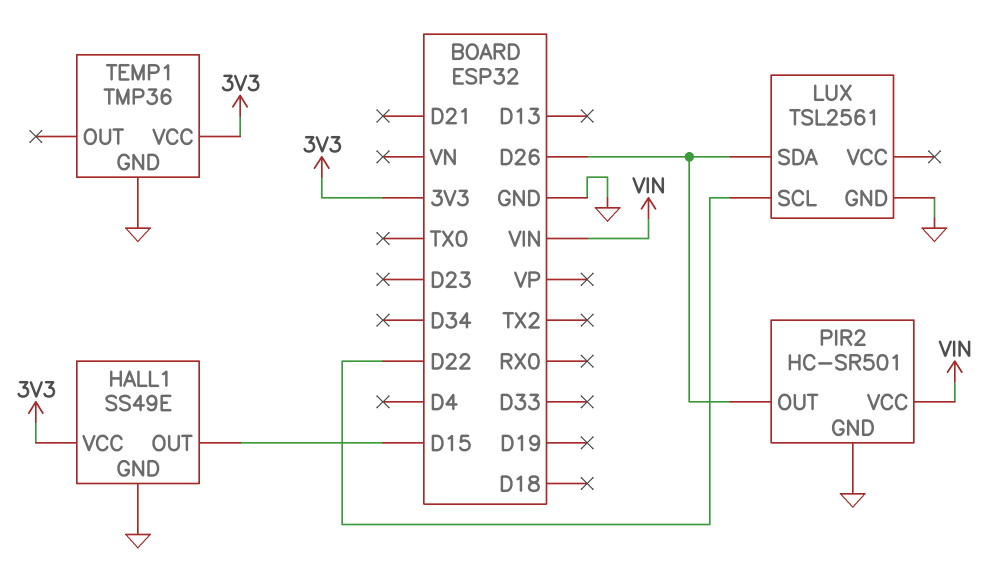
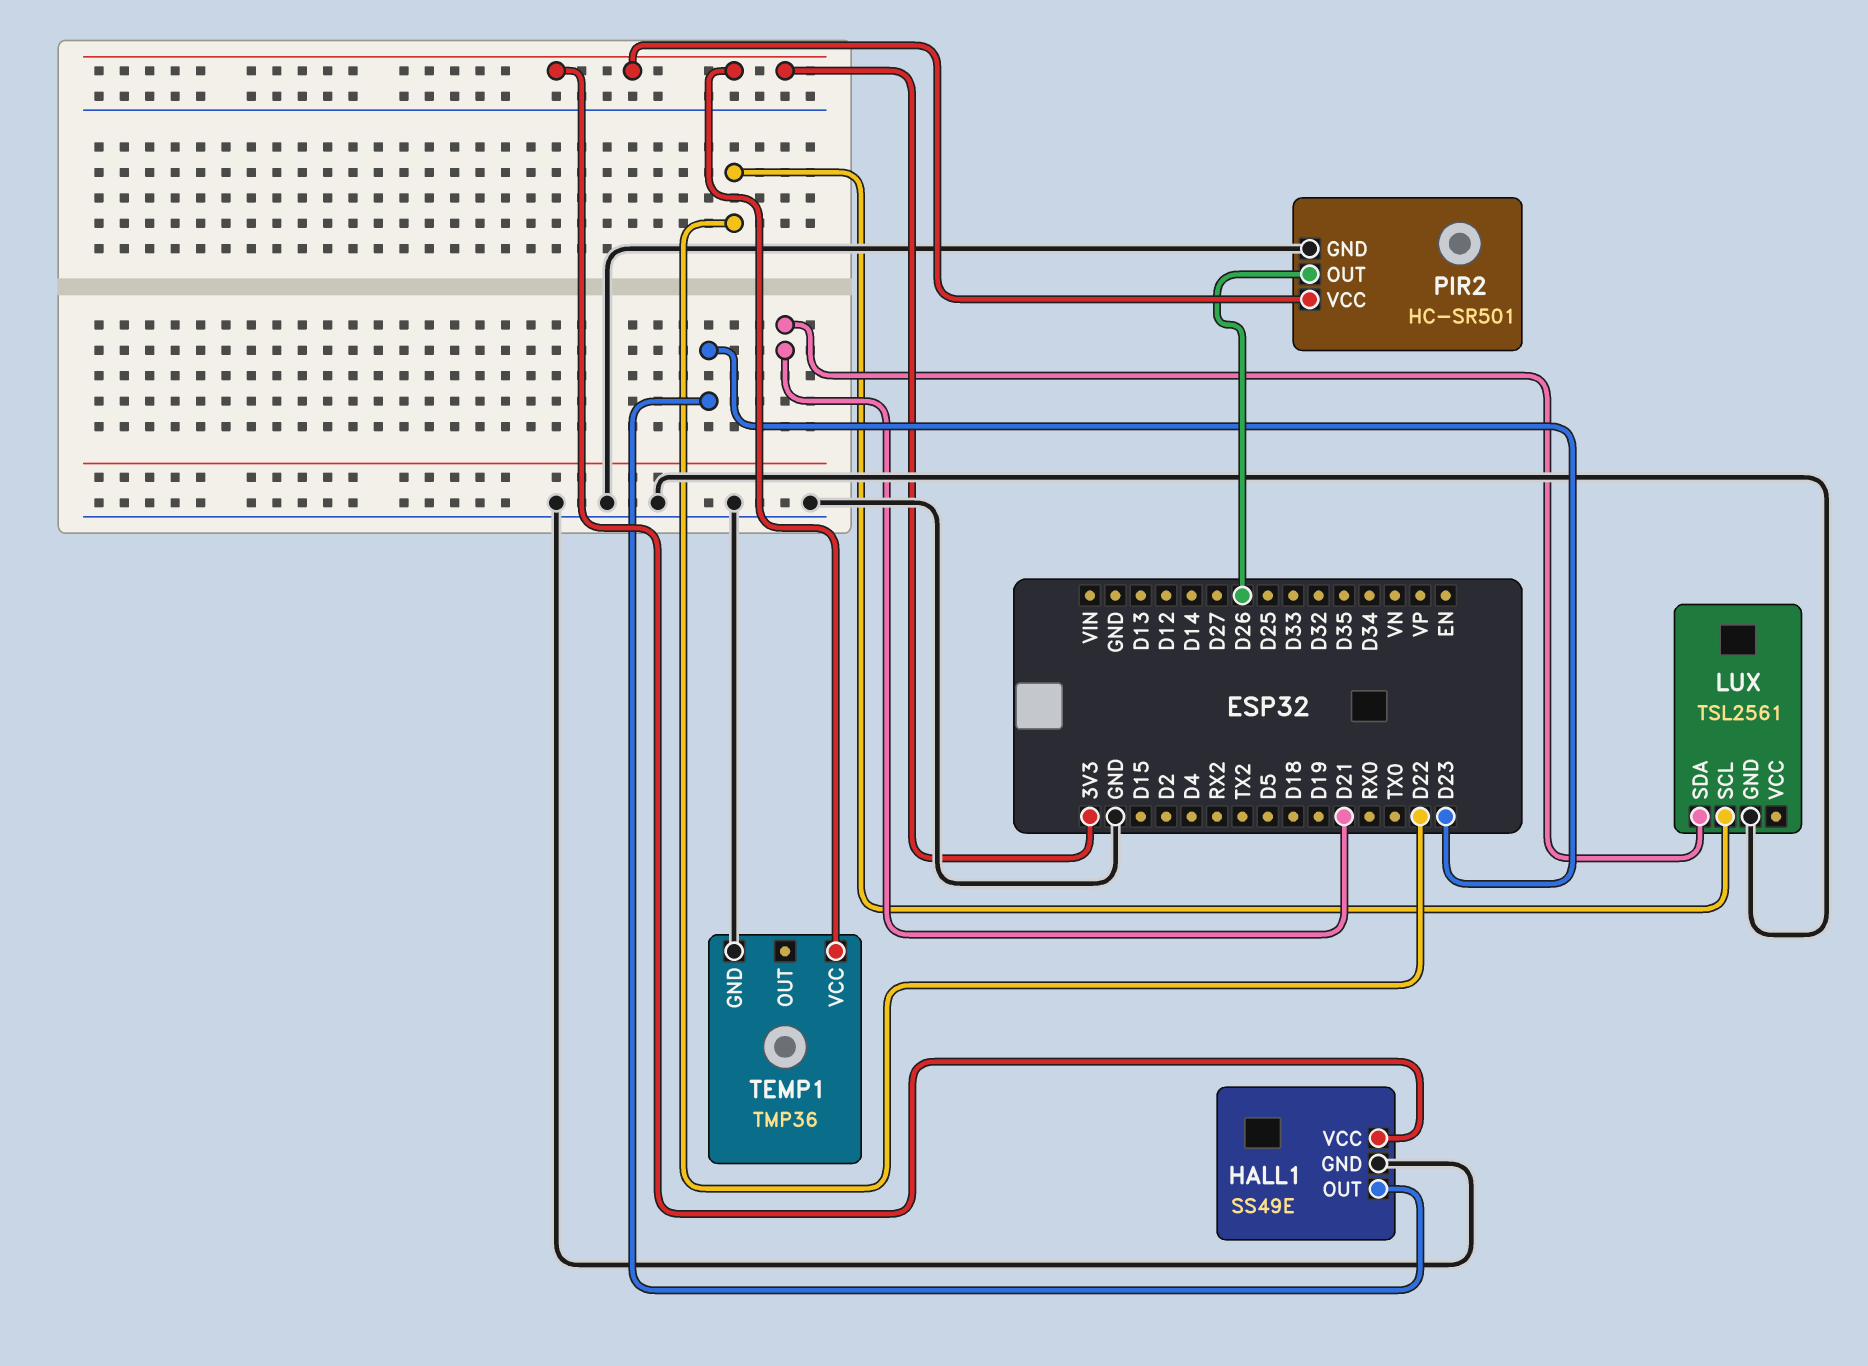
HALL1 pin OUT: D15 -> D23
LUX pin SDA: D26 -> D21
PIR2 pin VCC: VIN -> 3V3

